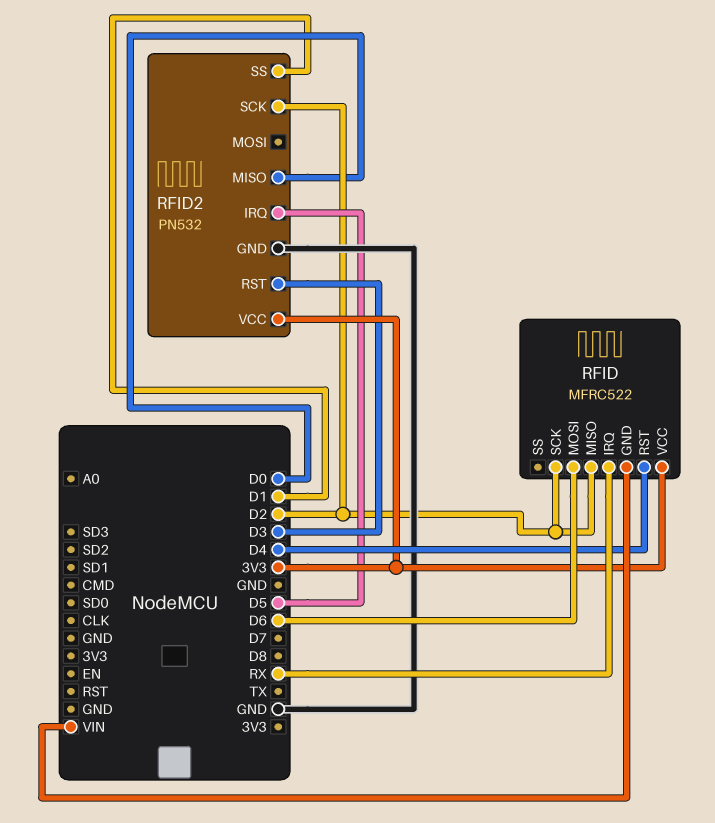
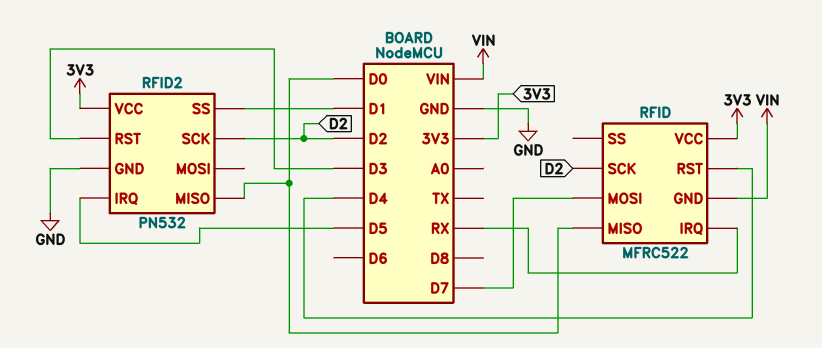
RFID pin MISO: D2 -> D0
RFID pin MOSI: D6 -> D7

